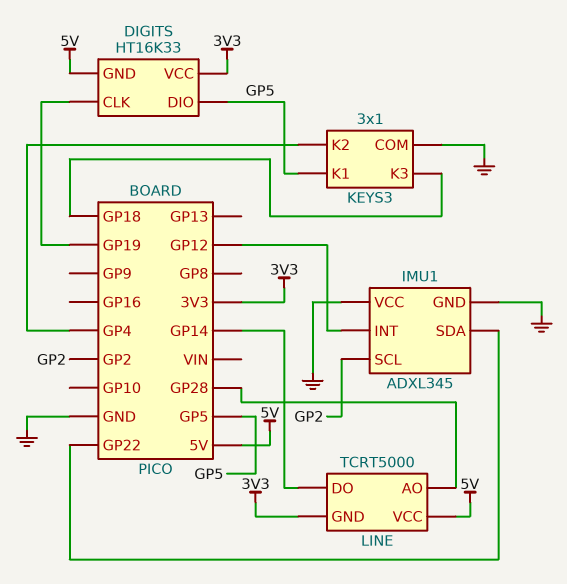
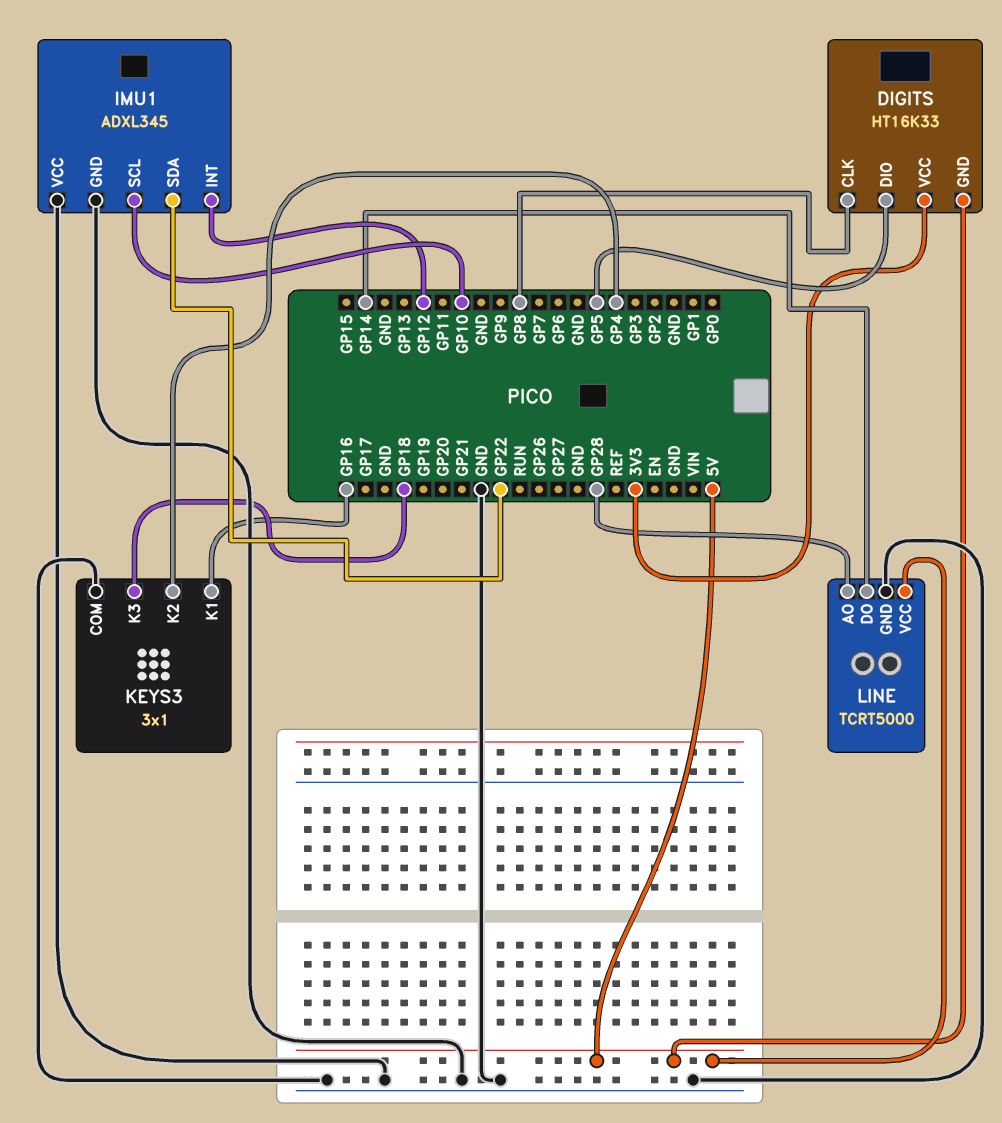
DIGITS pin CLK: GP19 -> GP8
IMU1 pin SCL: GP2 -> GP10
KEYS3 pin K1: GP5 -> GP16
LINE pin GND: 3V3 -> GND

